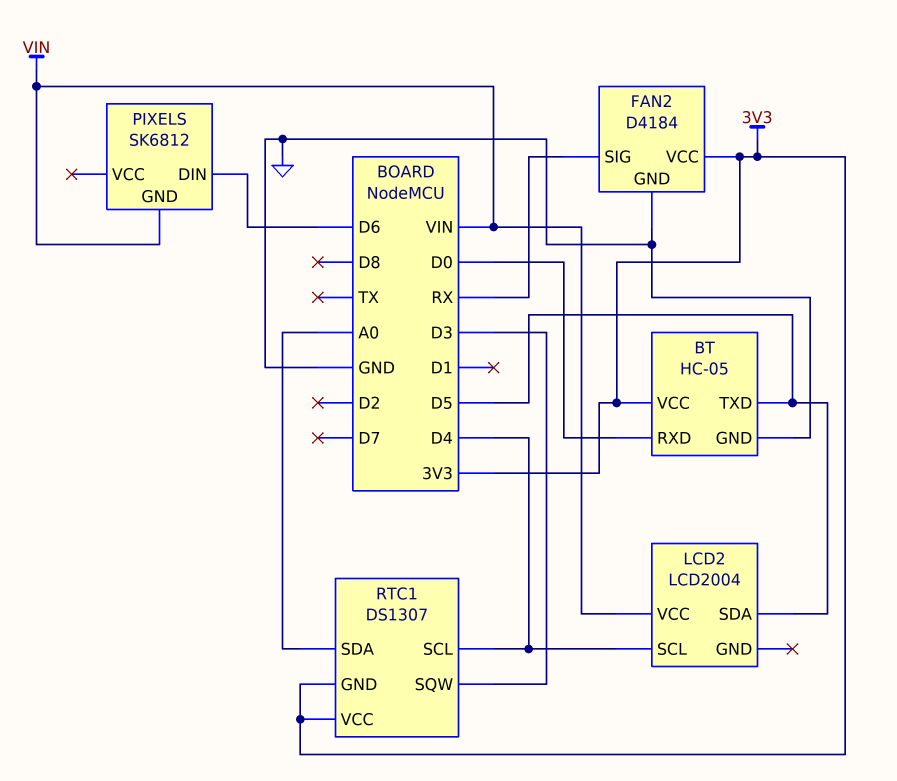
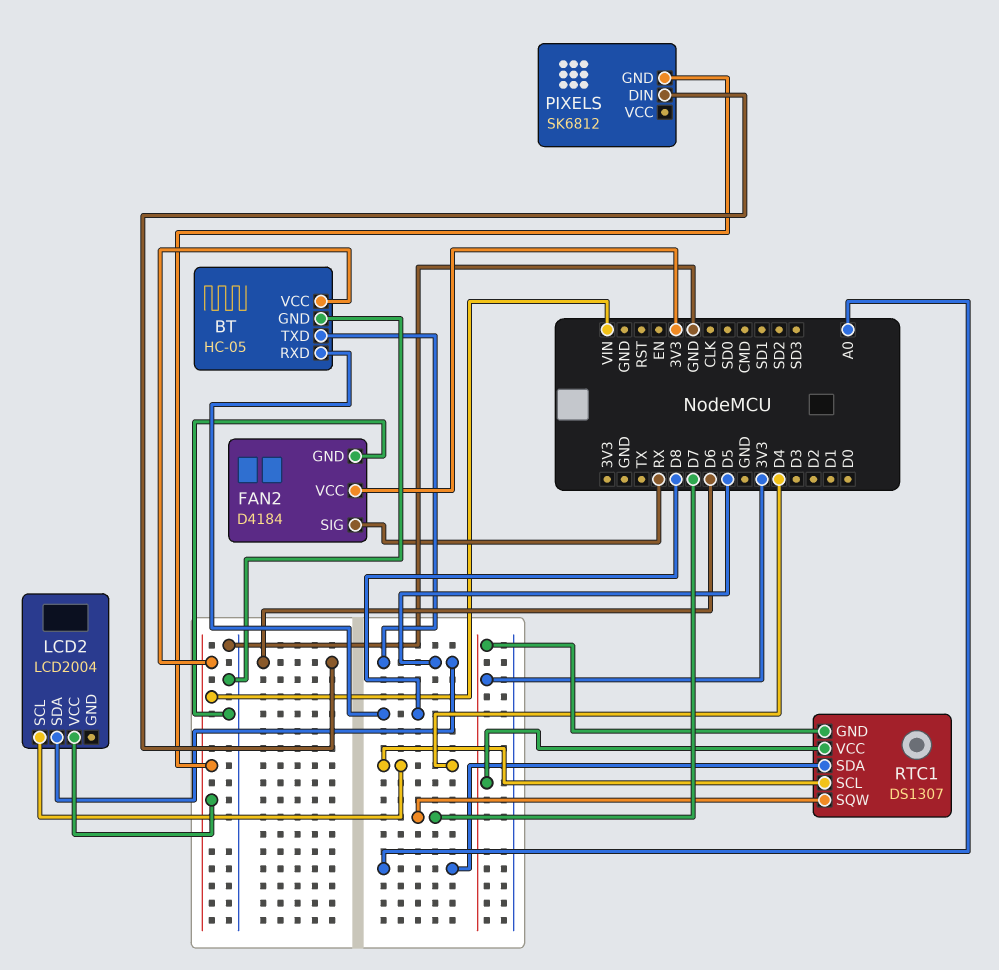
BT pin RXD: D0 -> D8
BT pin VCC: 3V3 -> VIN
RTC1 pin SQW: D3 -> D7

